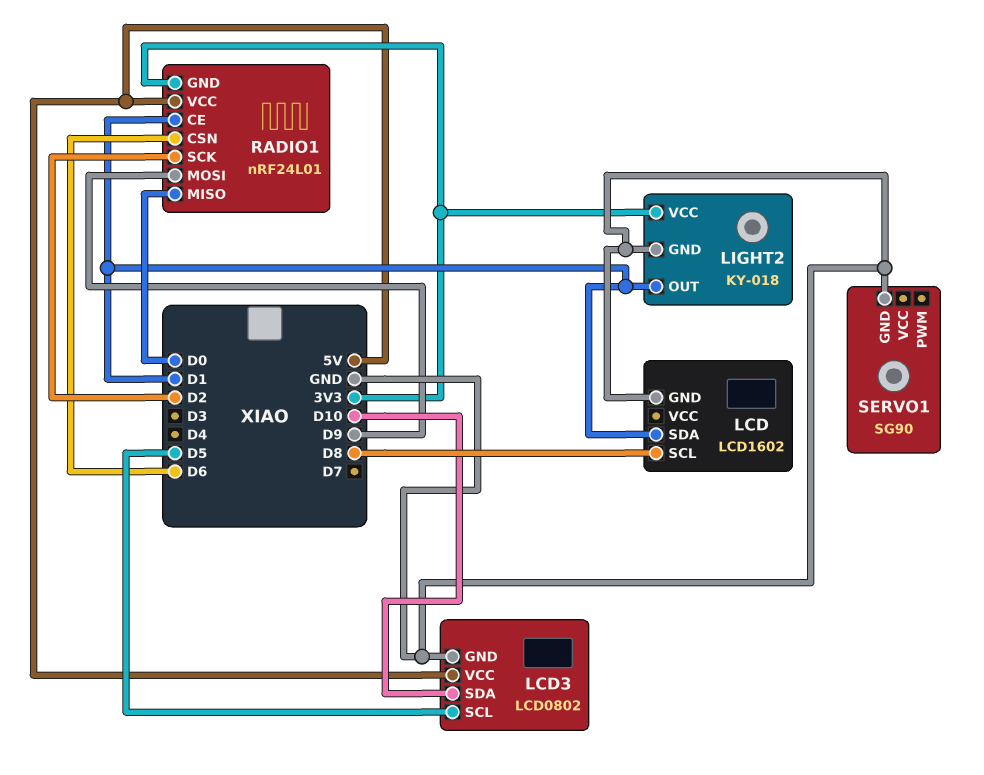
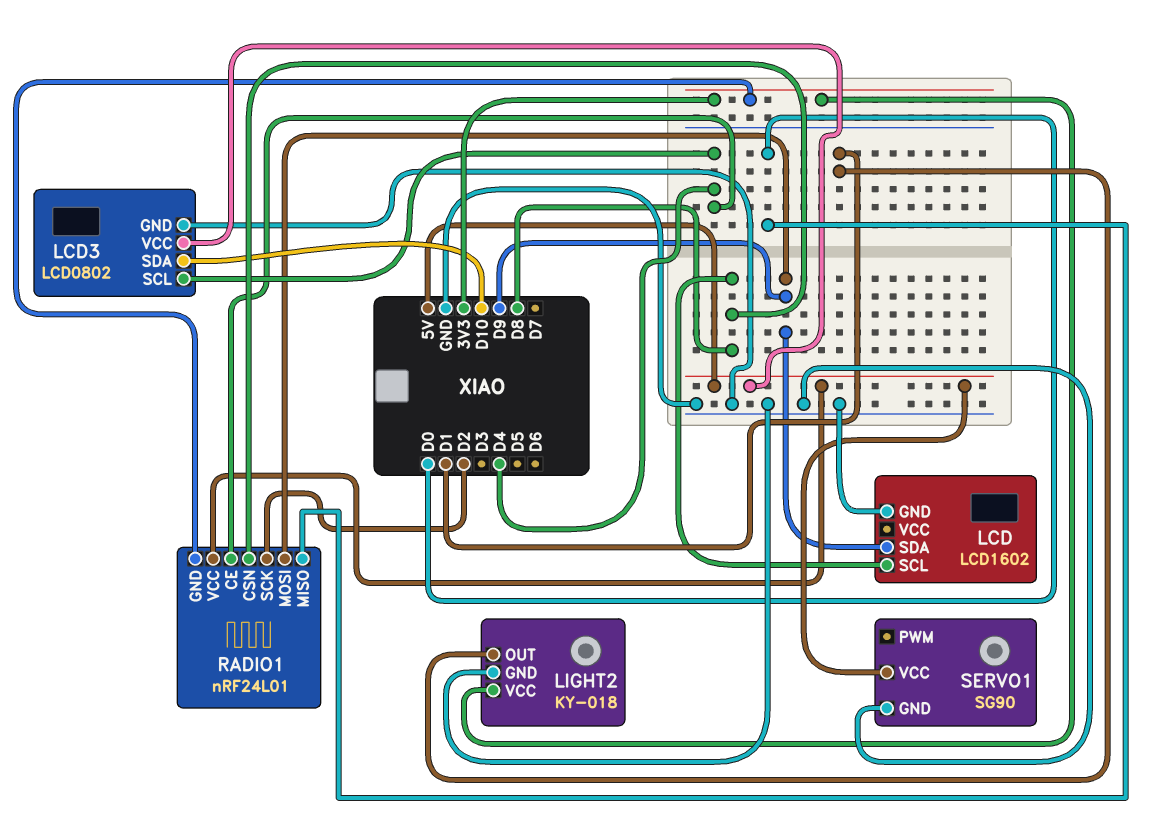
LCD pin SDA: D1 -> D9
LCD3 pin SCL: D5 -> D4
RADIO1 pin CE: D1 -> D4
RADIO1 pin CSN: D6 -> D8
SERVO1 pin VCC: none -> 5V

